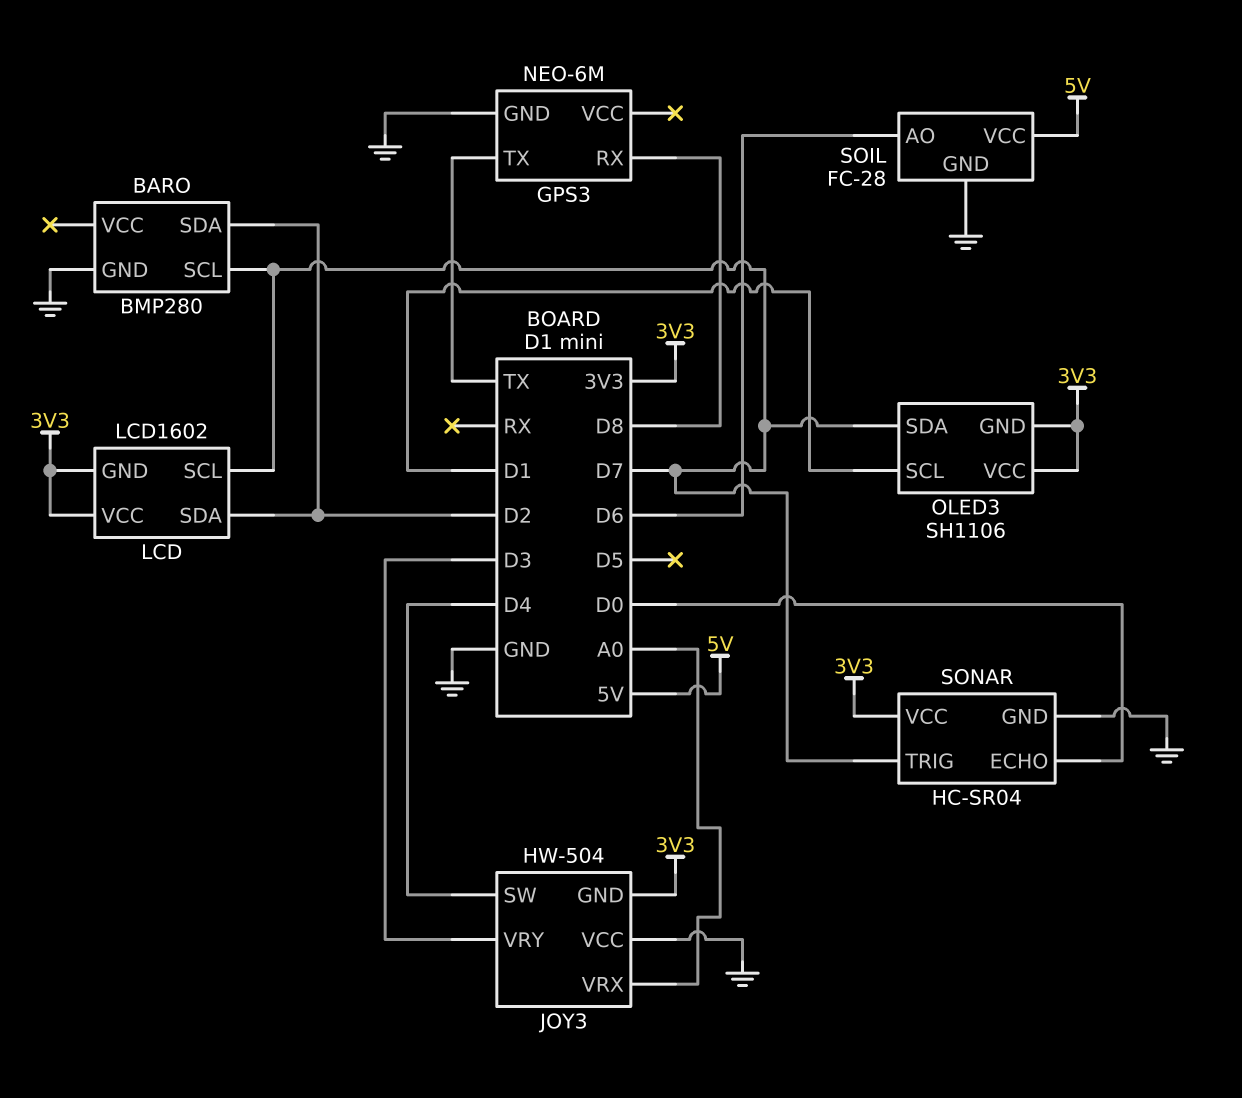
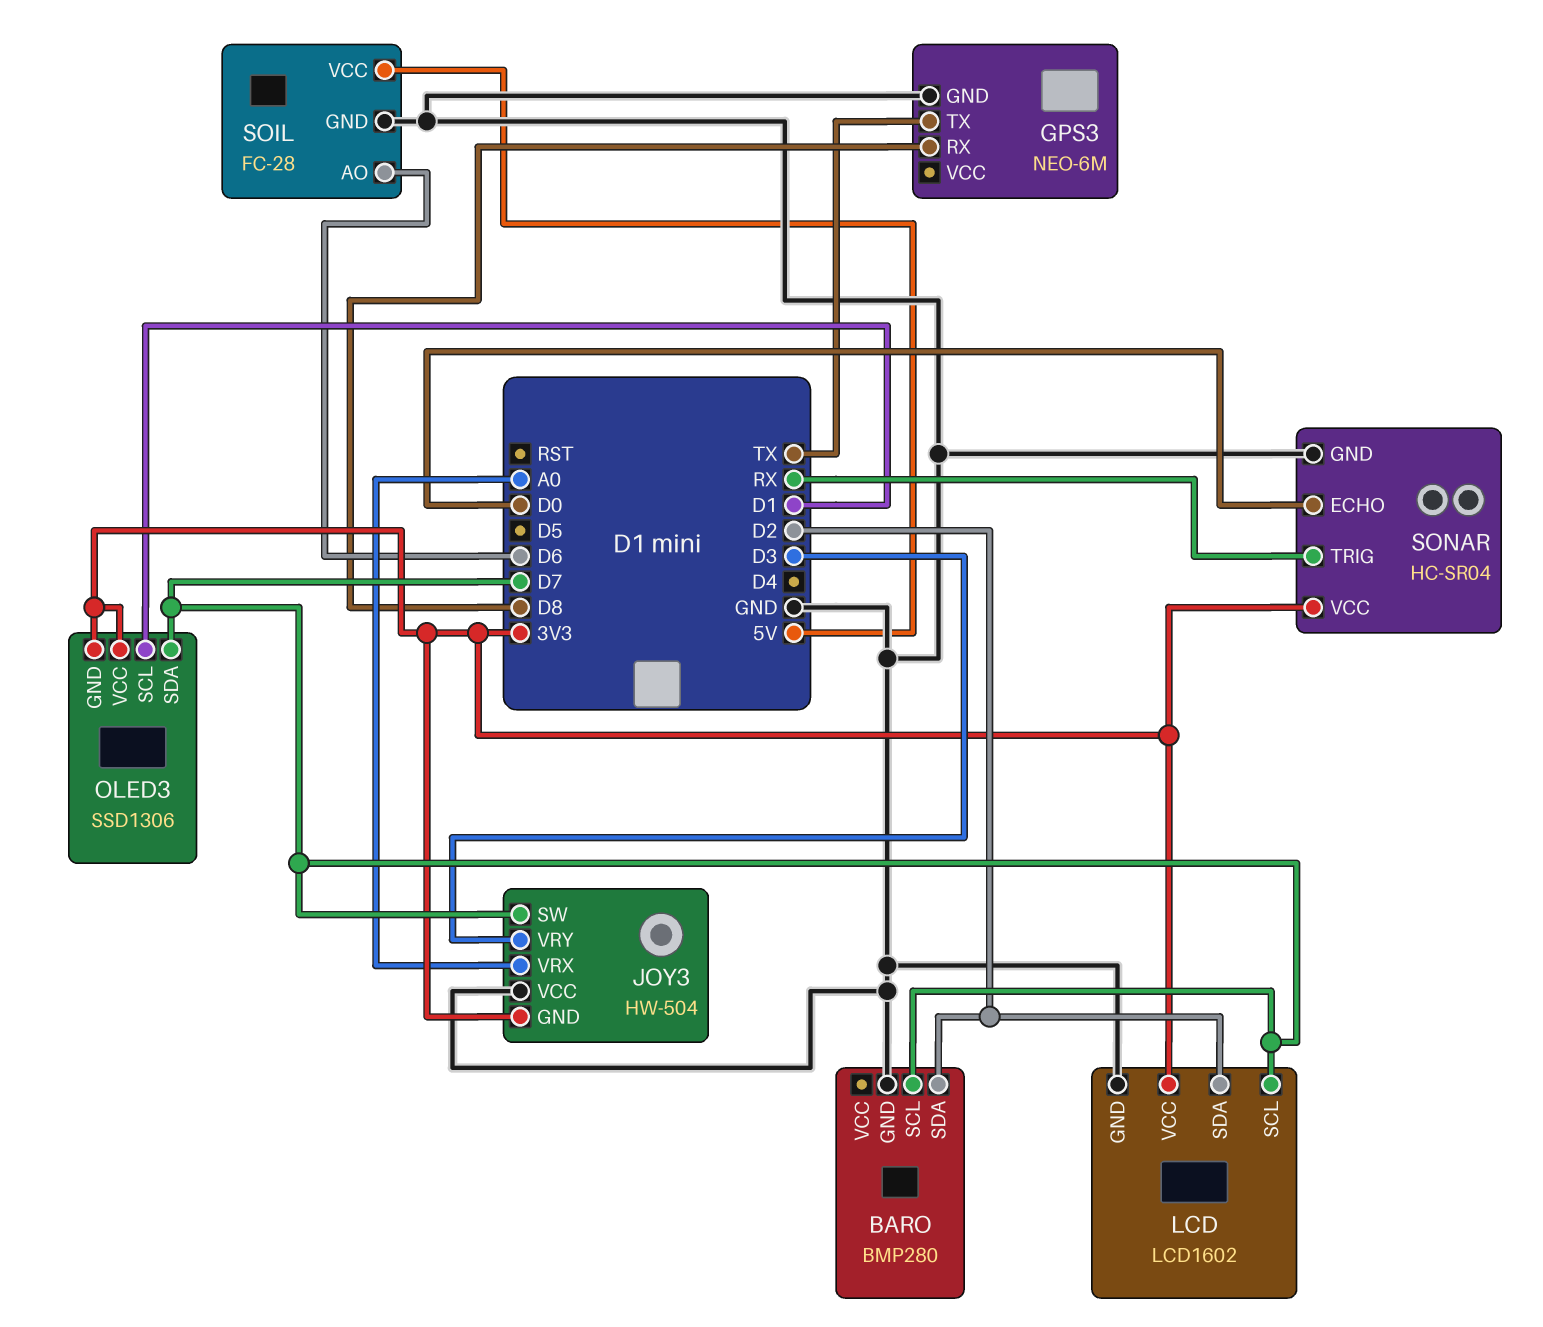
JOY3 pin SW: D4 -> D7
LCD pin GND: 3V3 -> GND
OLED3: SH1106 -> SSD1306
SONAR pin TRIG: D7 -> RX

